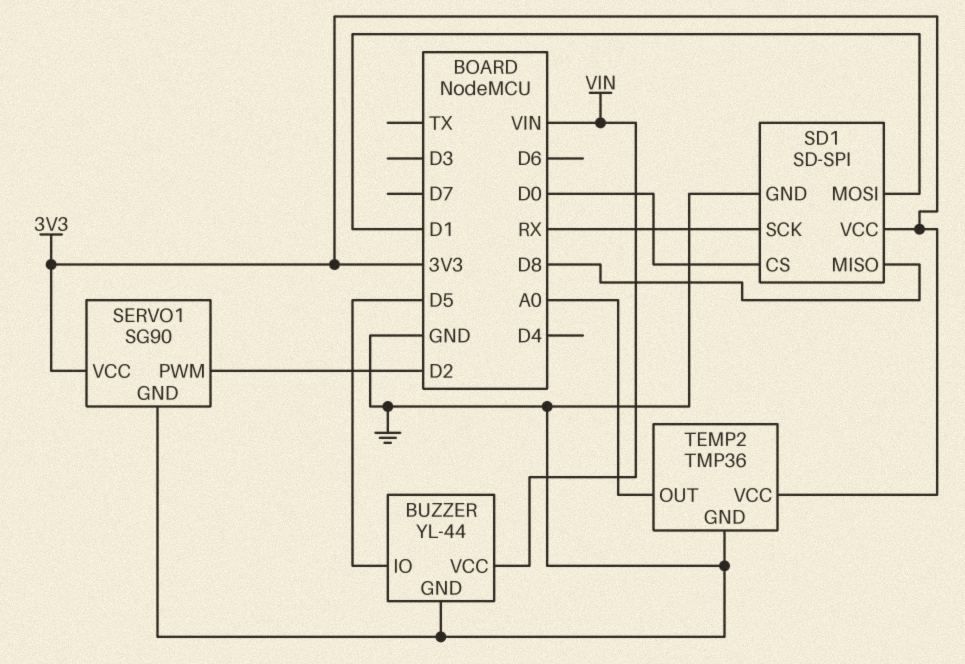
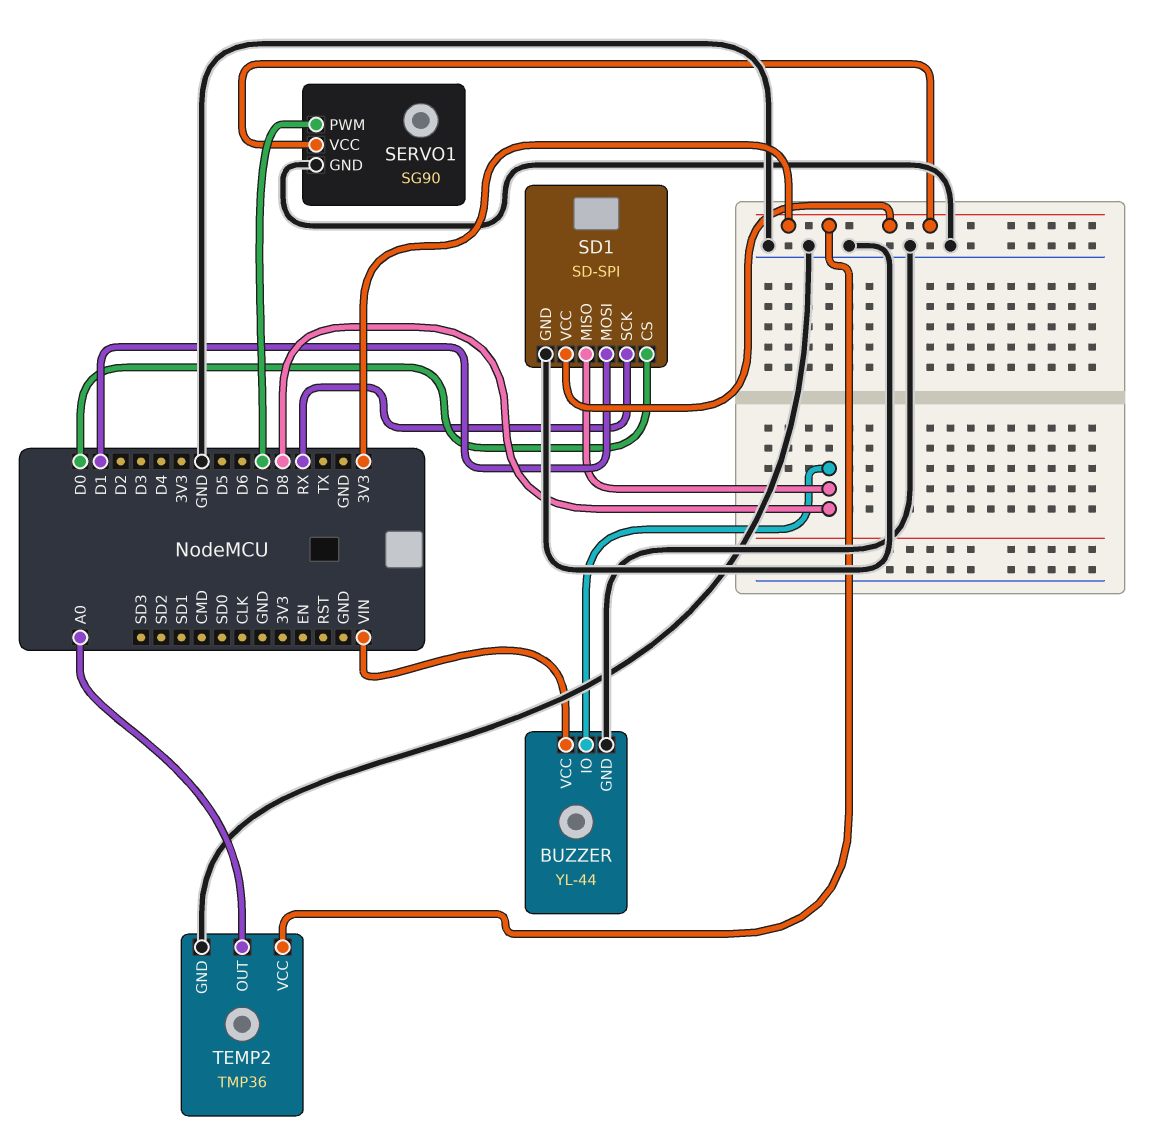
BUZZER pin IO: D5 -> D8
SERVO1 pin PWM: D2 -> D7

